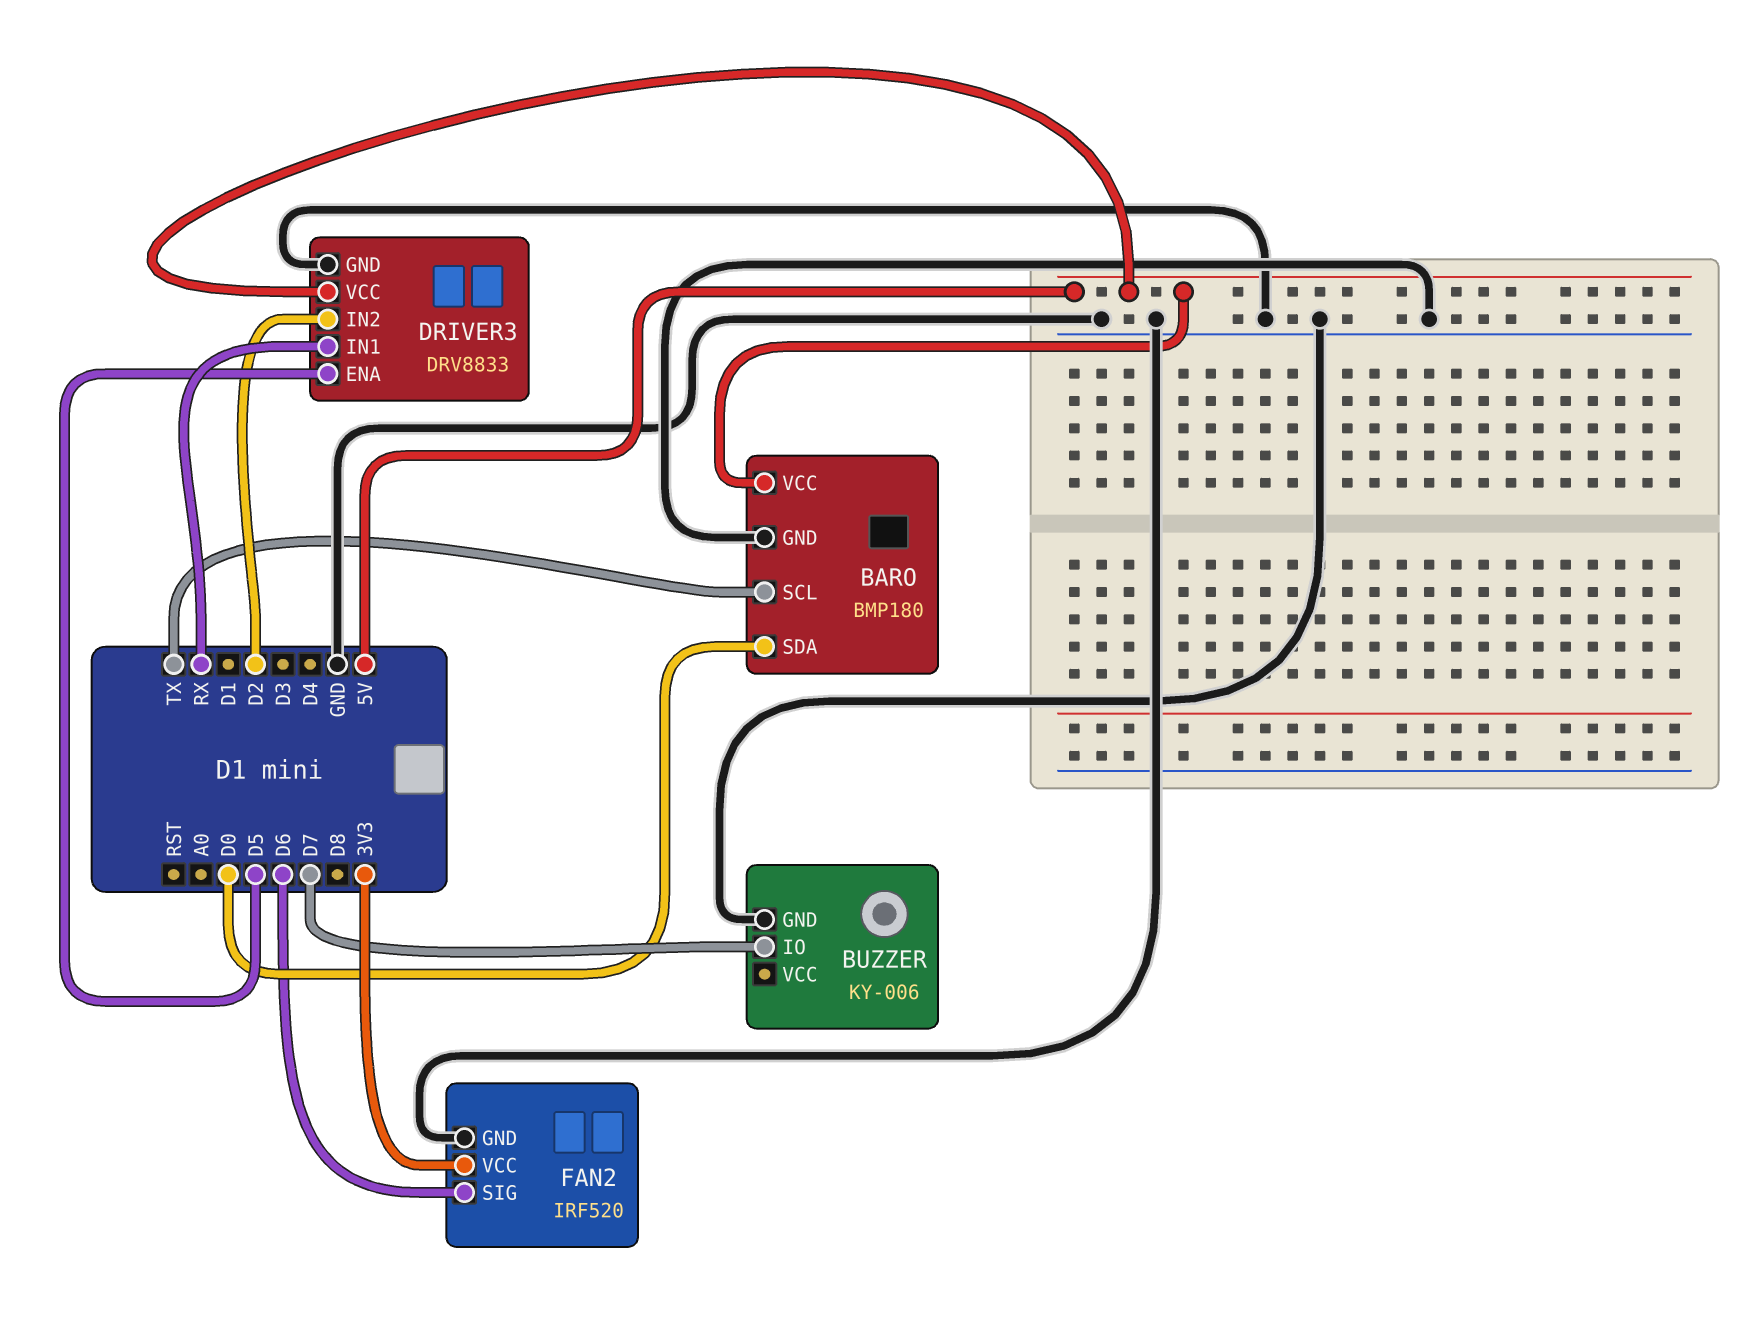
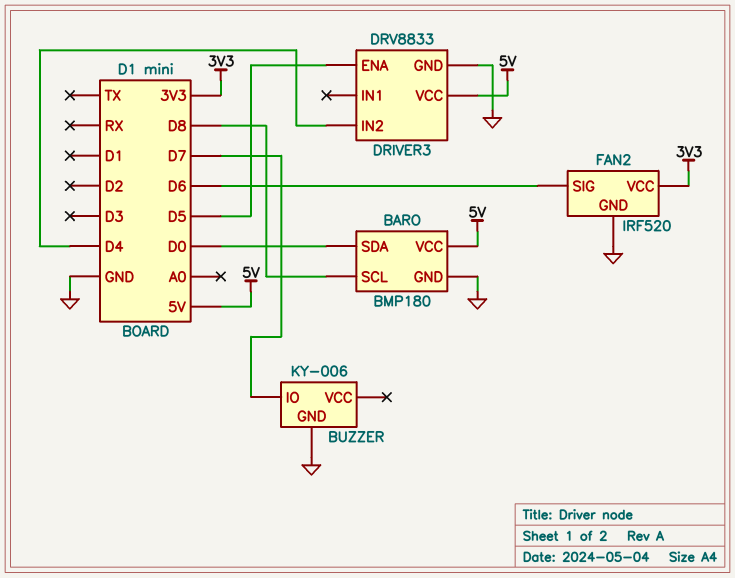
BARO pin SCL: TX -> D8
DRIVER3 pin IN1: RX -> none
DRIVER3 pin IN2: D2 -> D4

